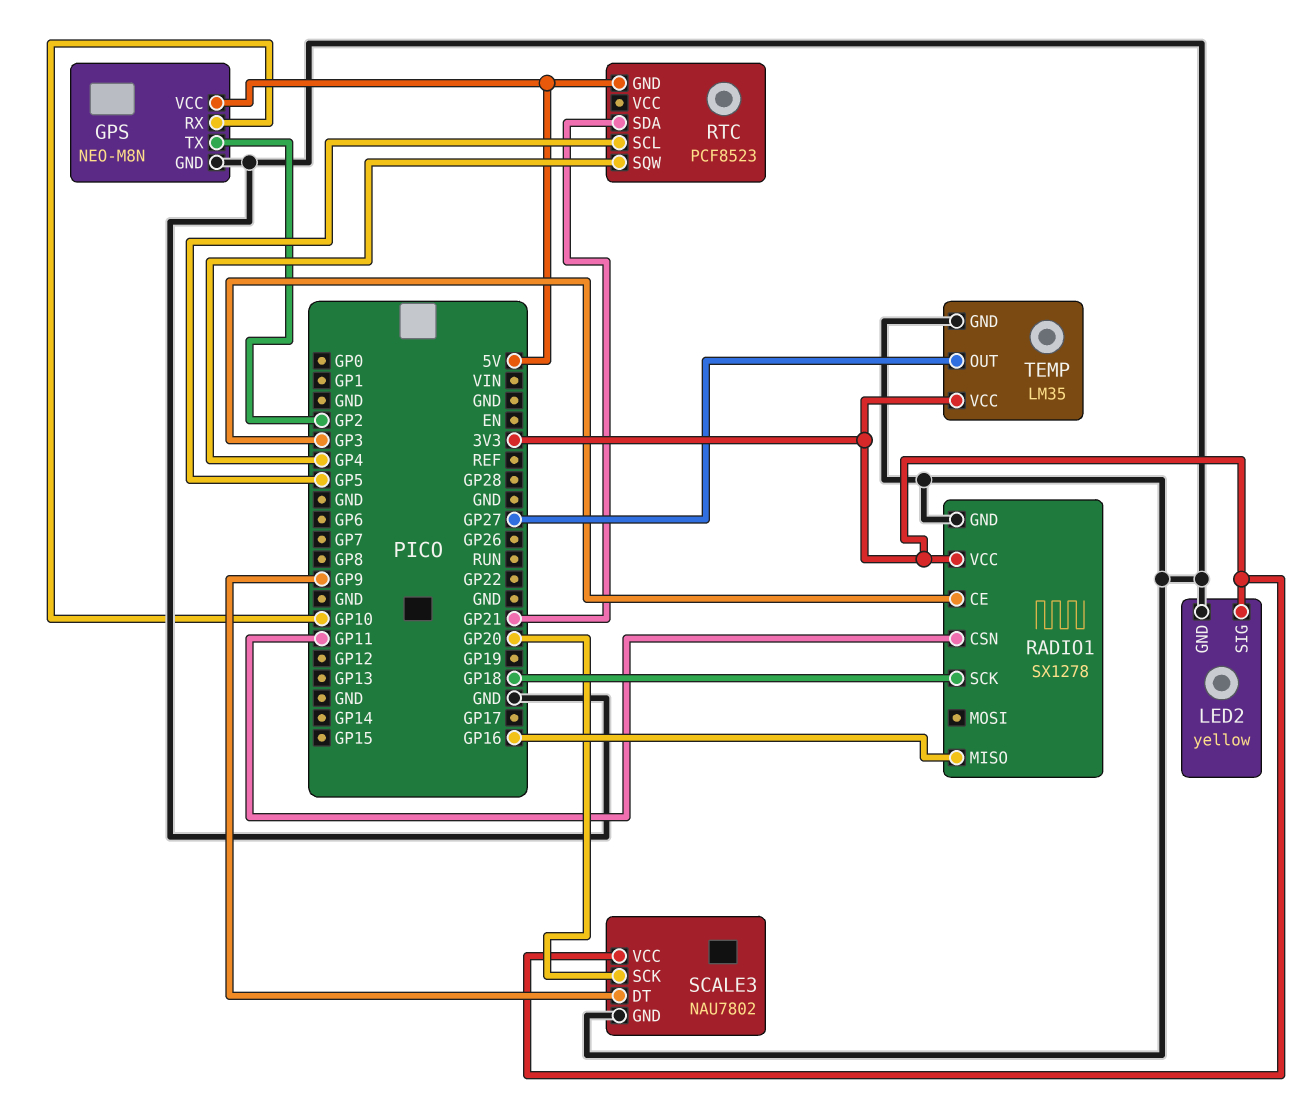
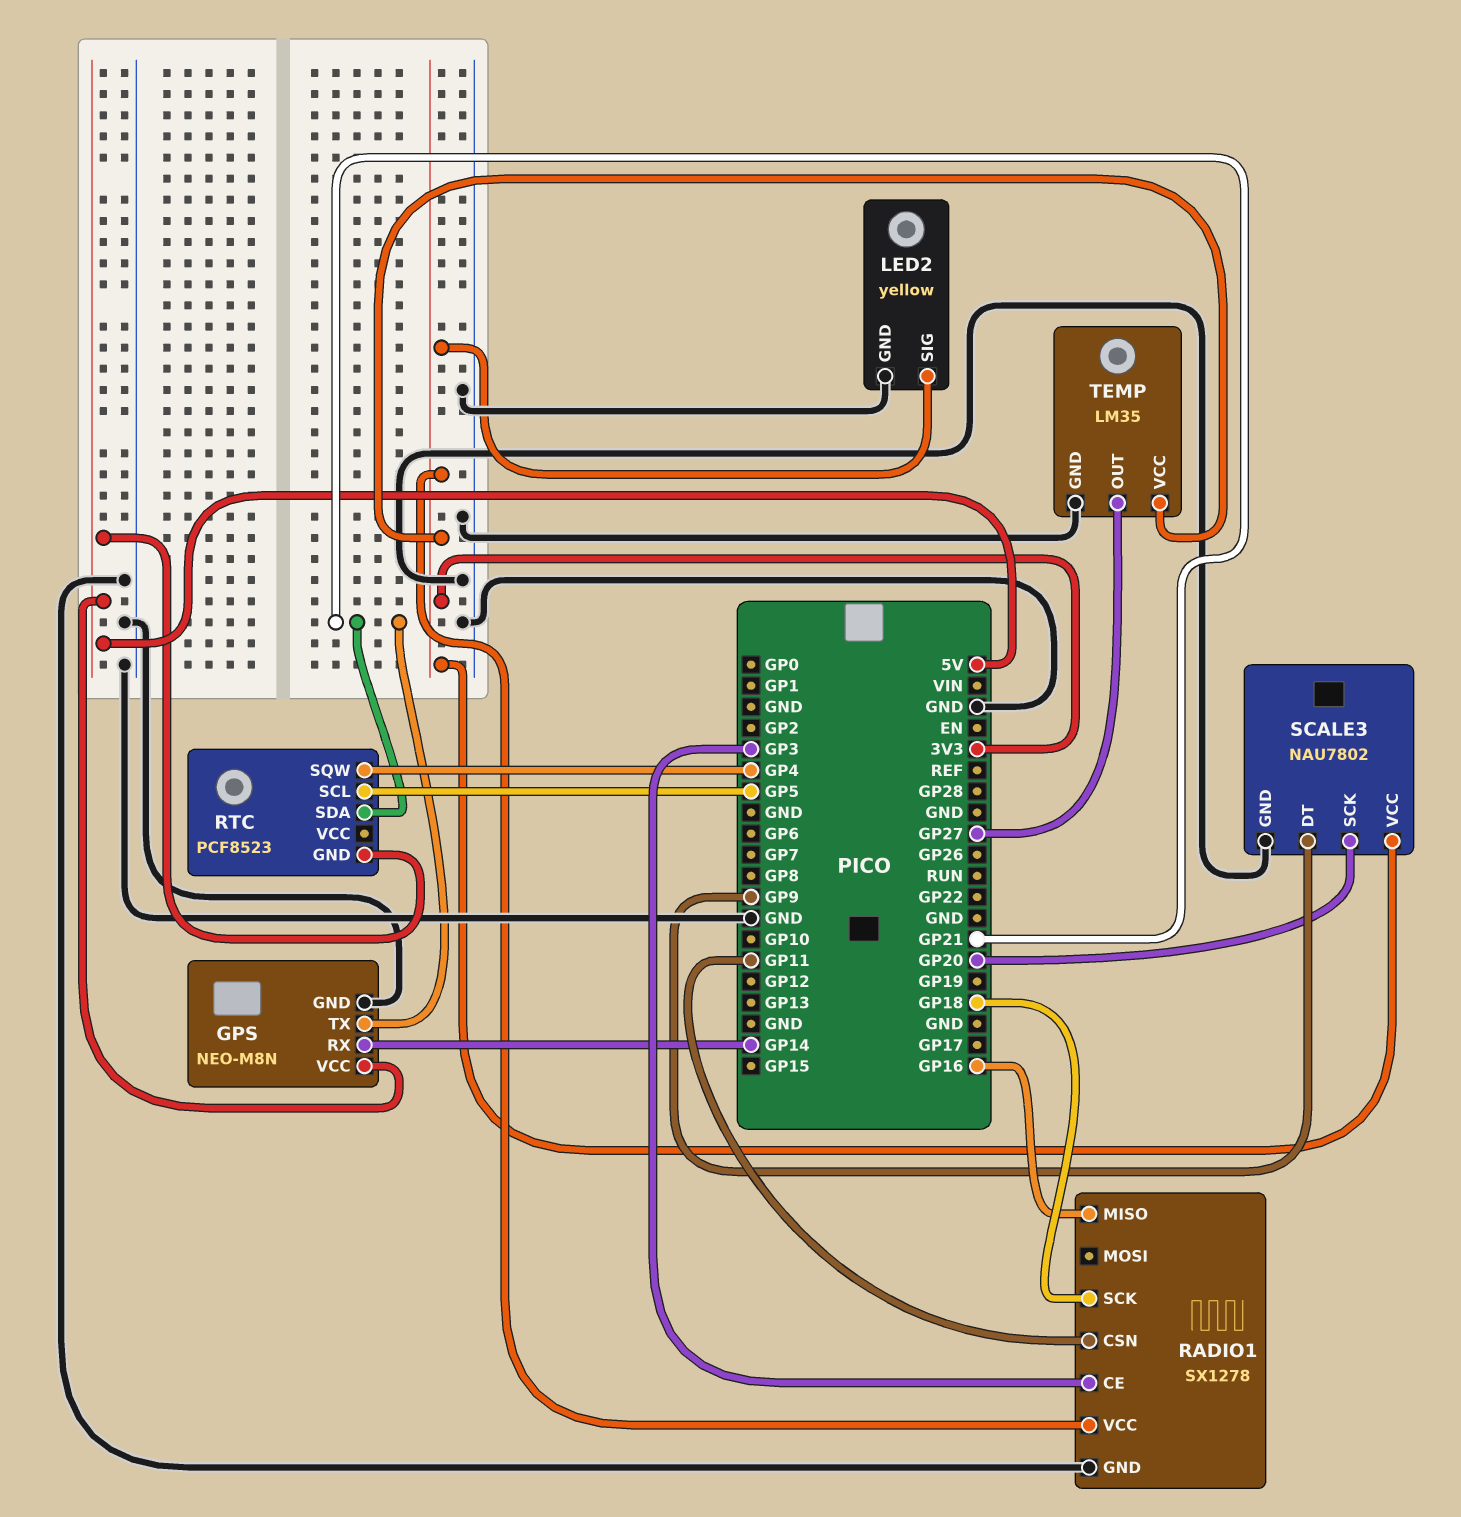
GPS pin RX: GP10 -> GP14
GPS pin TX: GP2 -> GP21

